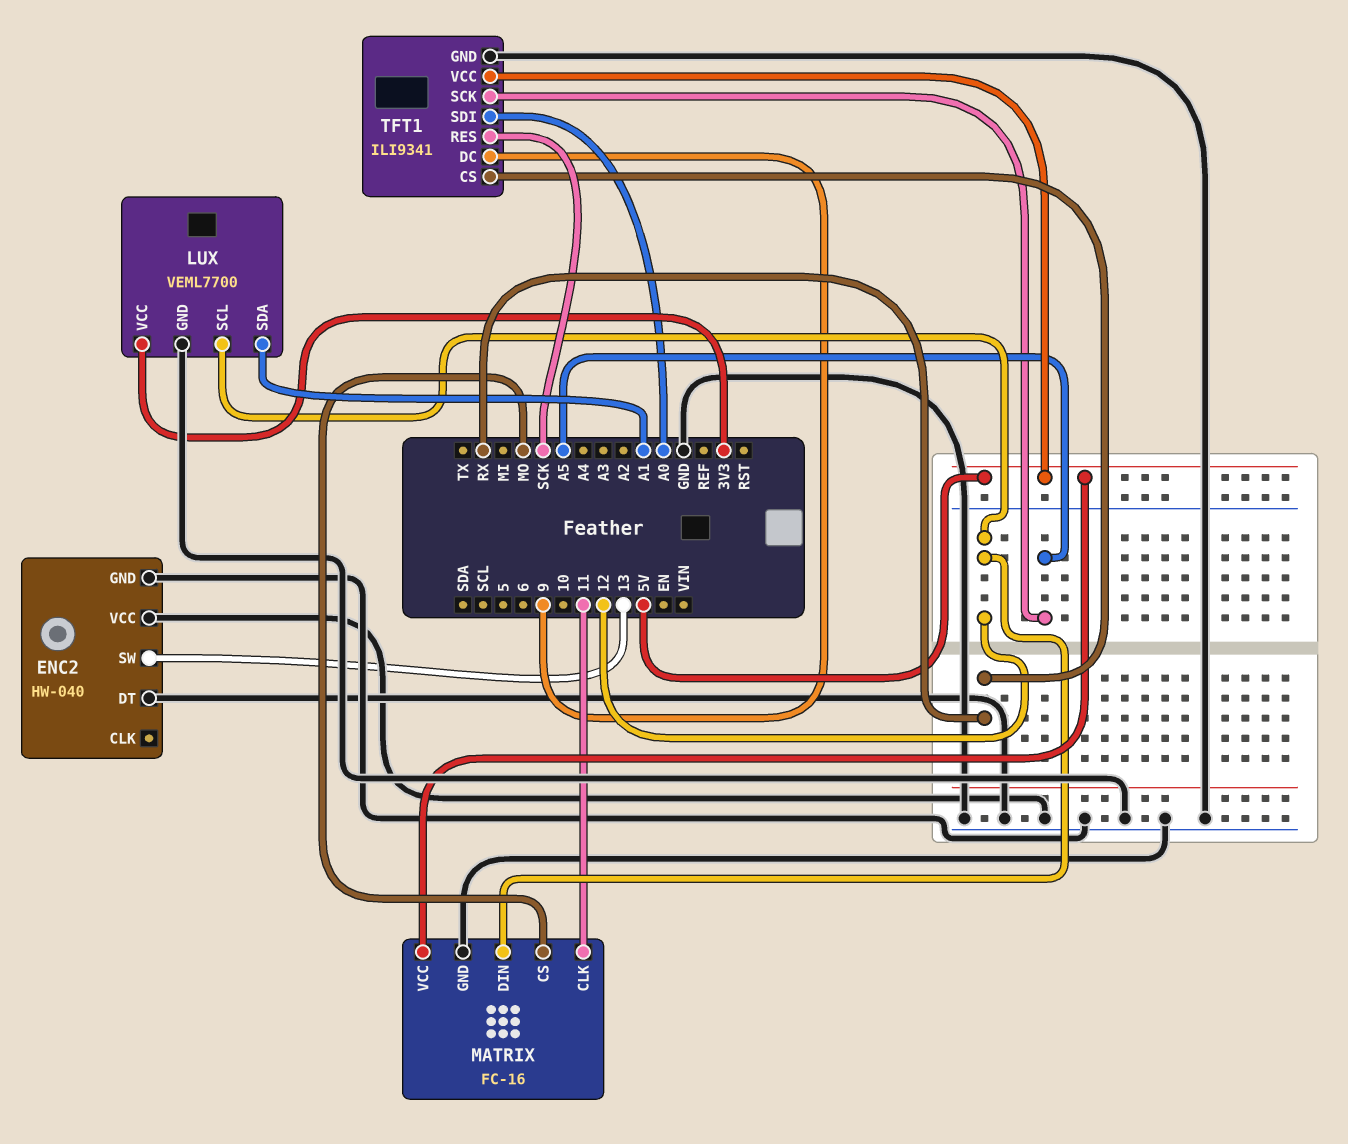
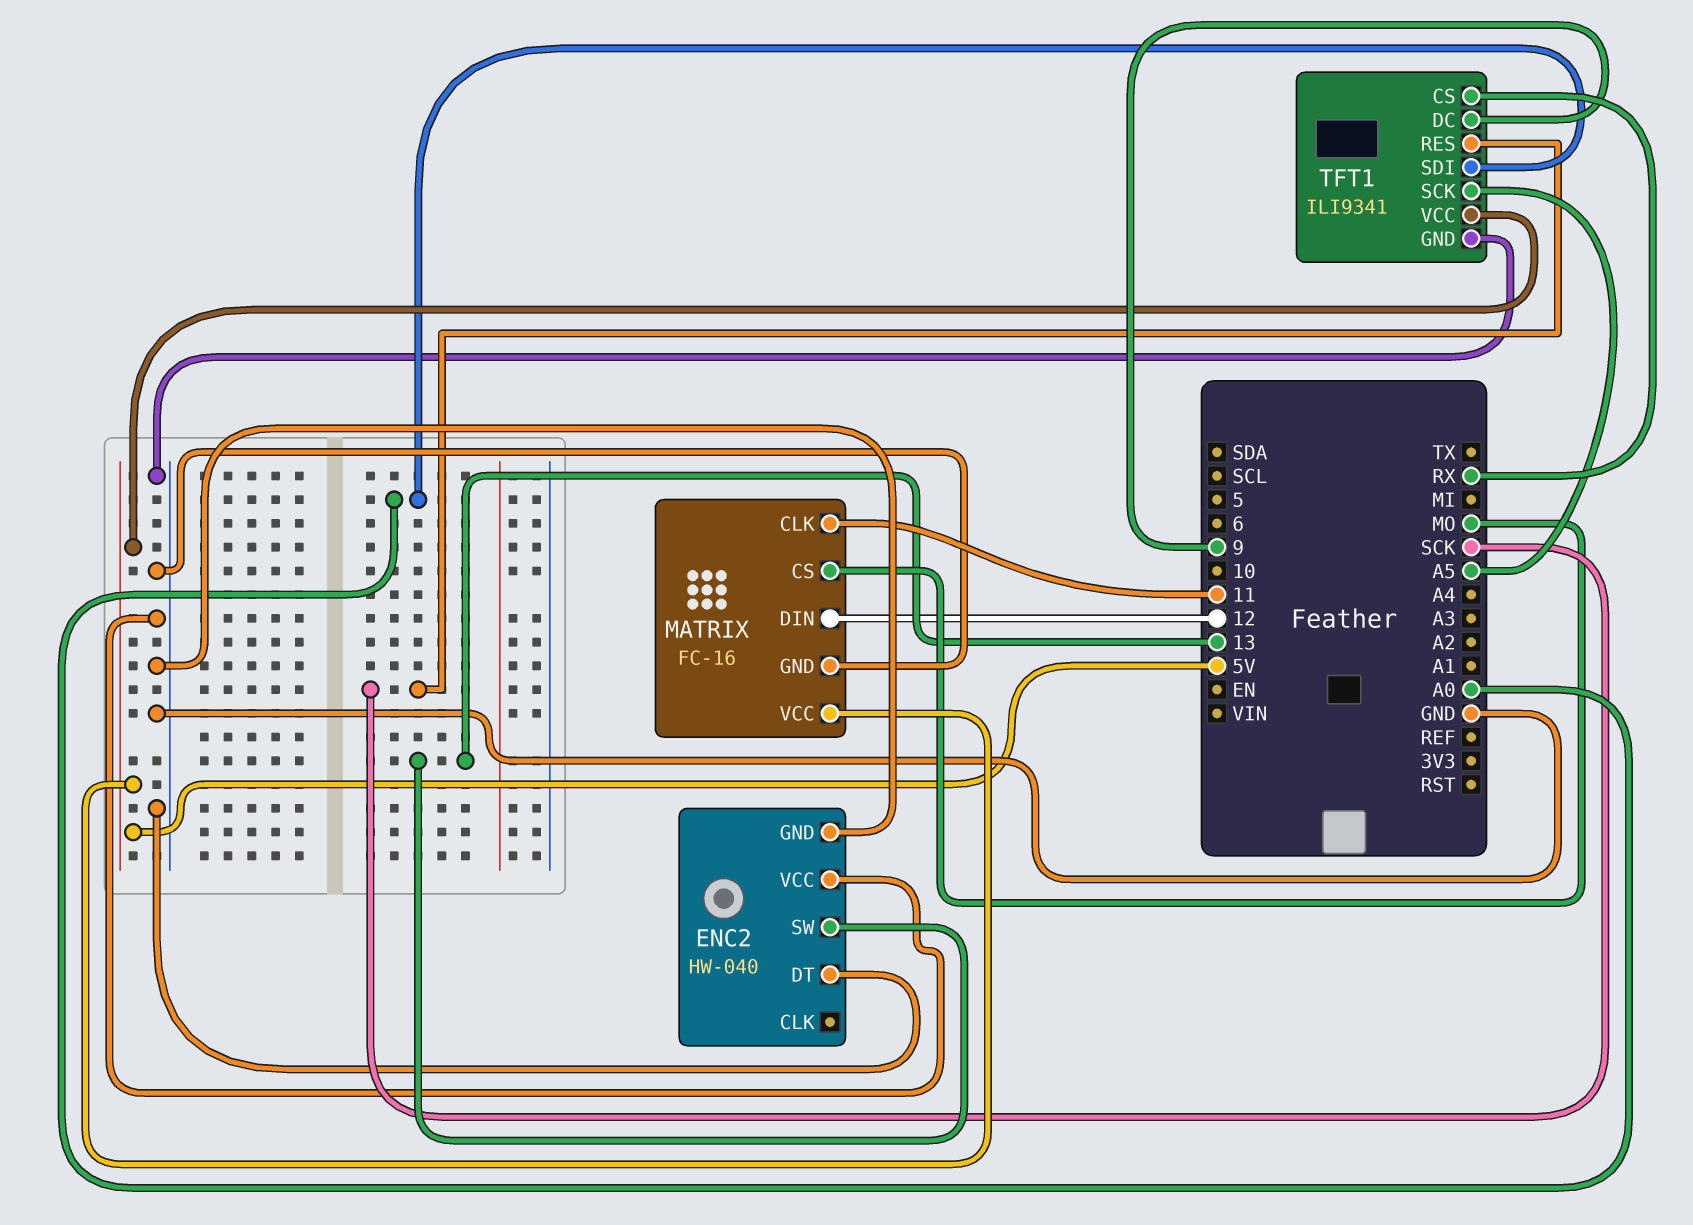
LUX: VEML7700 -> none
LUX pin GND: GND -> none
LUX pin SCL: 12 -> none
LUX pin SDA: A1 -> none
LUX pin VCC: 3V3 -> none

